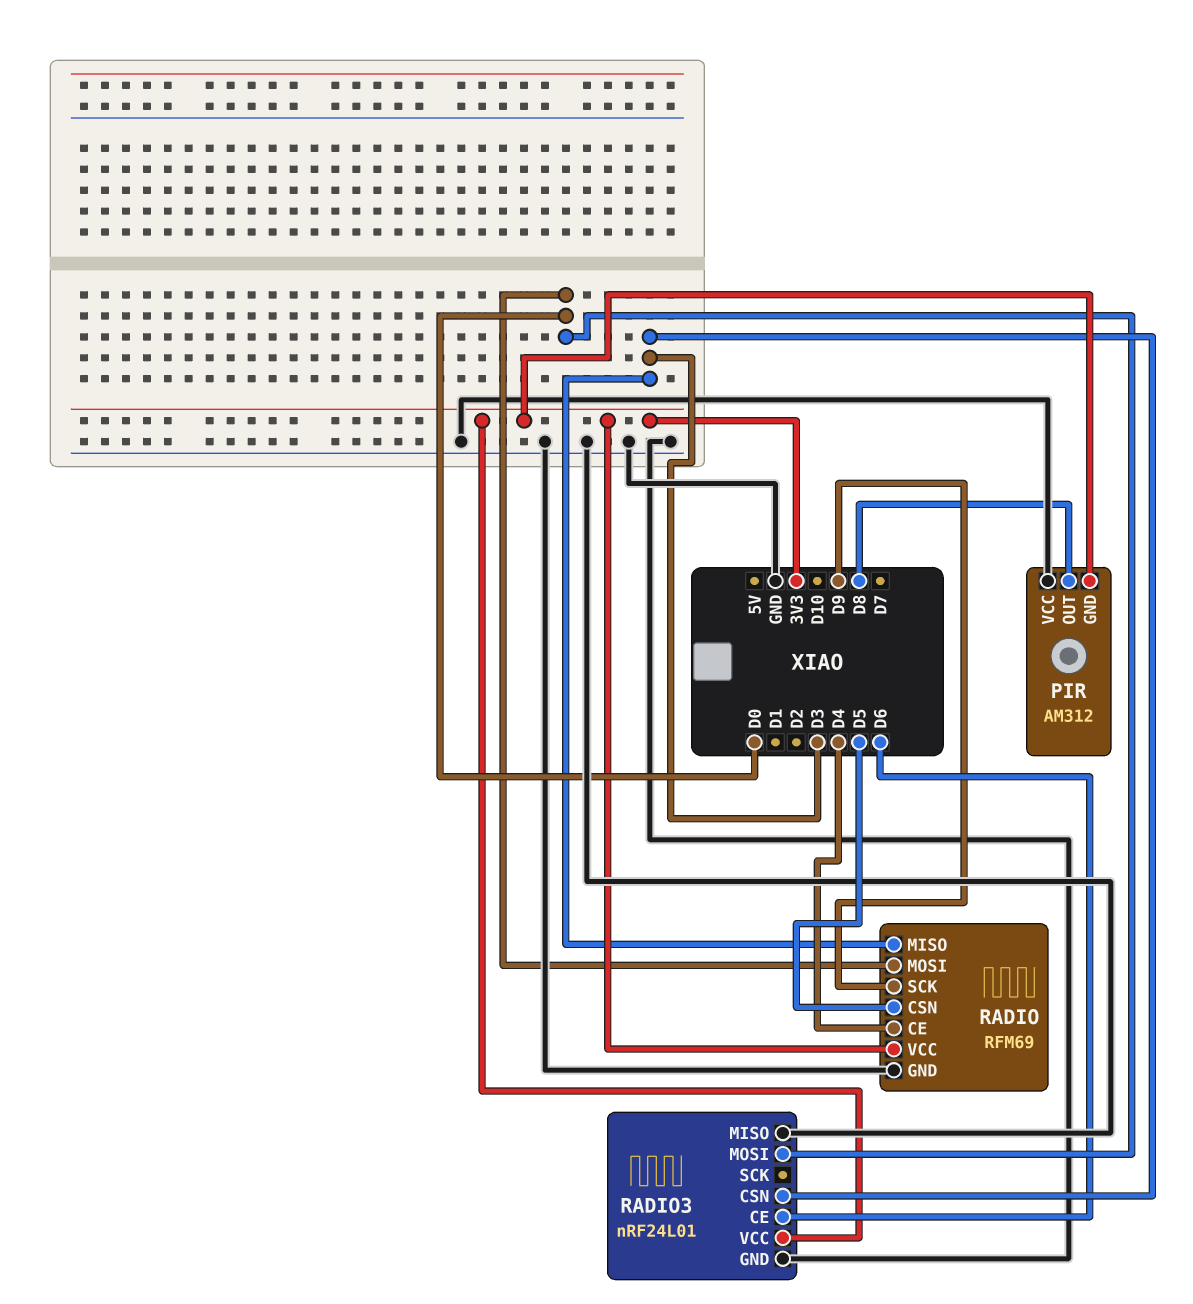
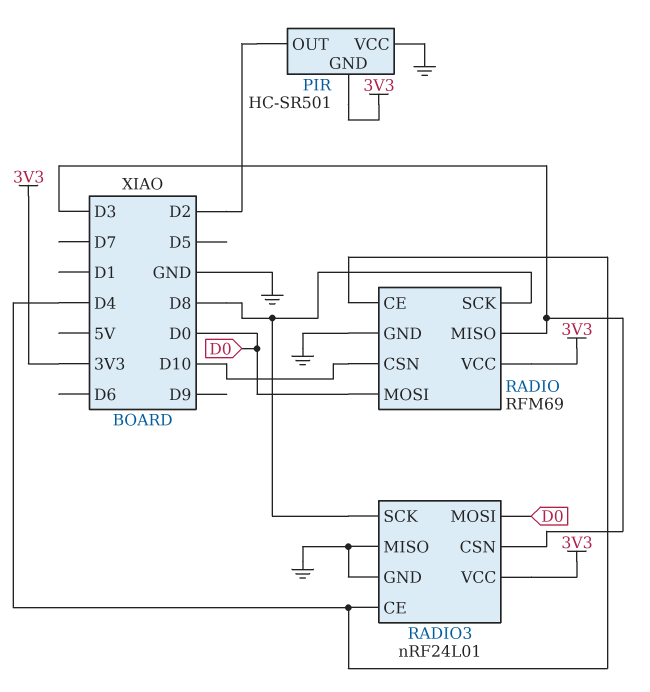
PIR: AM312 -> HC-SR501
PIR pin OUT: D8 -> D2
RADIO pin CSN: D5 -> D10
RADIO pin SCK: D9 -> D8
RADIO3 pin CE: D6 -> D4
RADIO3 pin SCK: none -> D8

